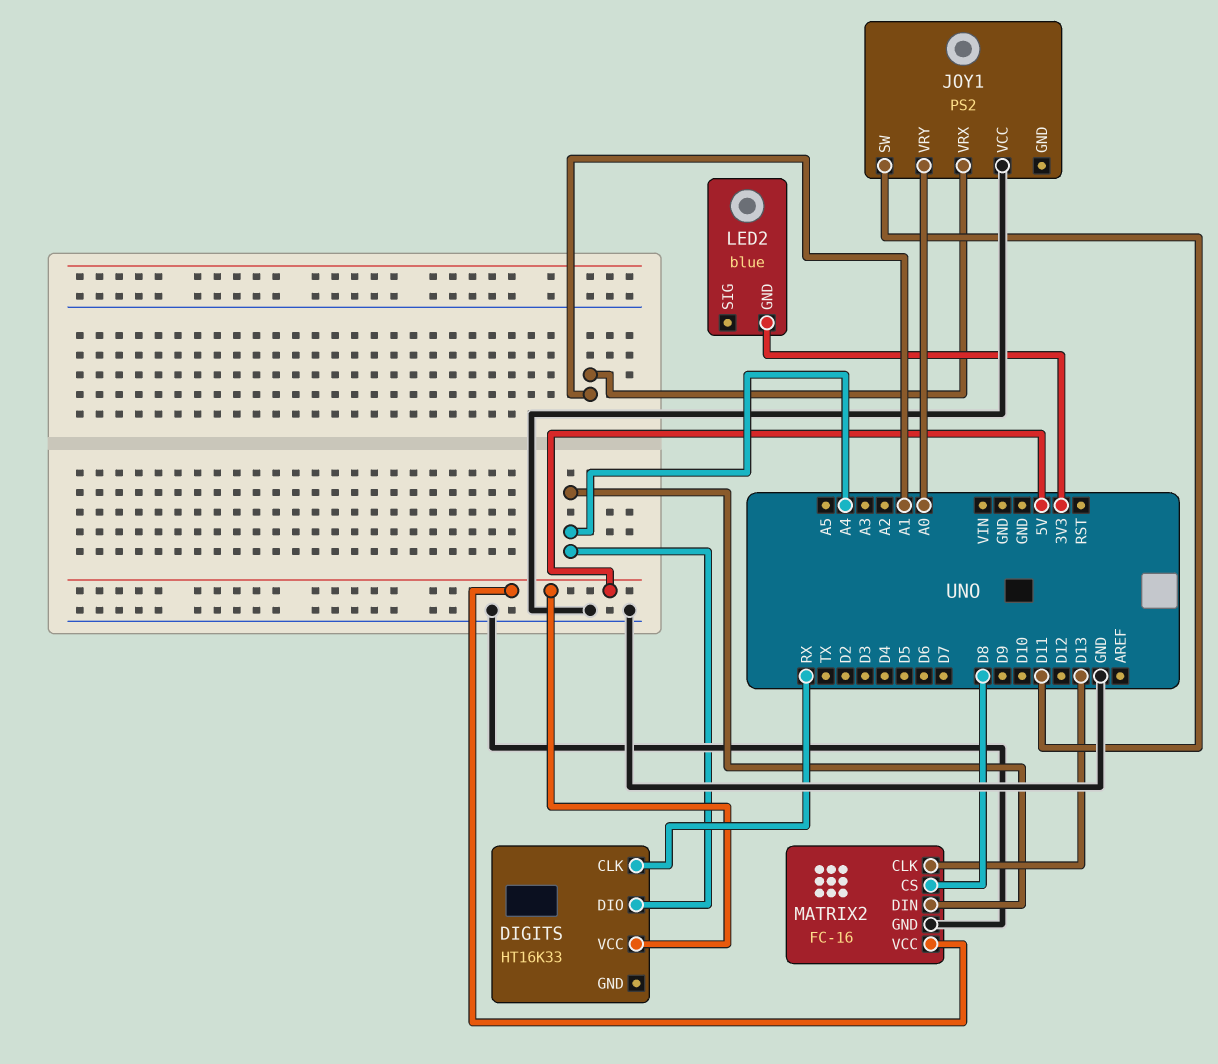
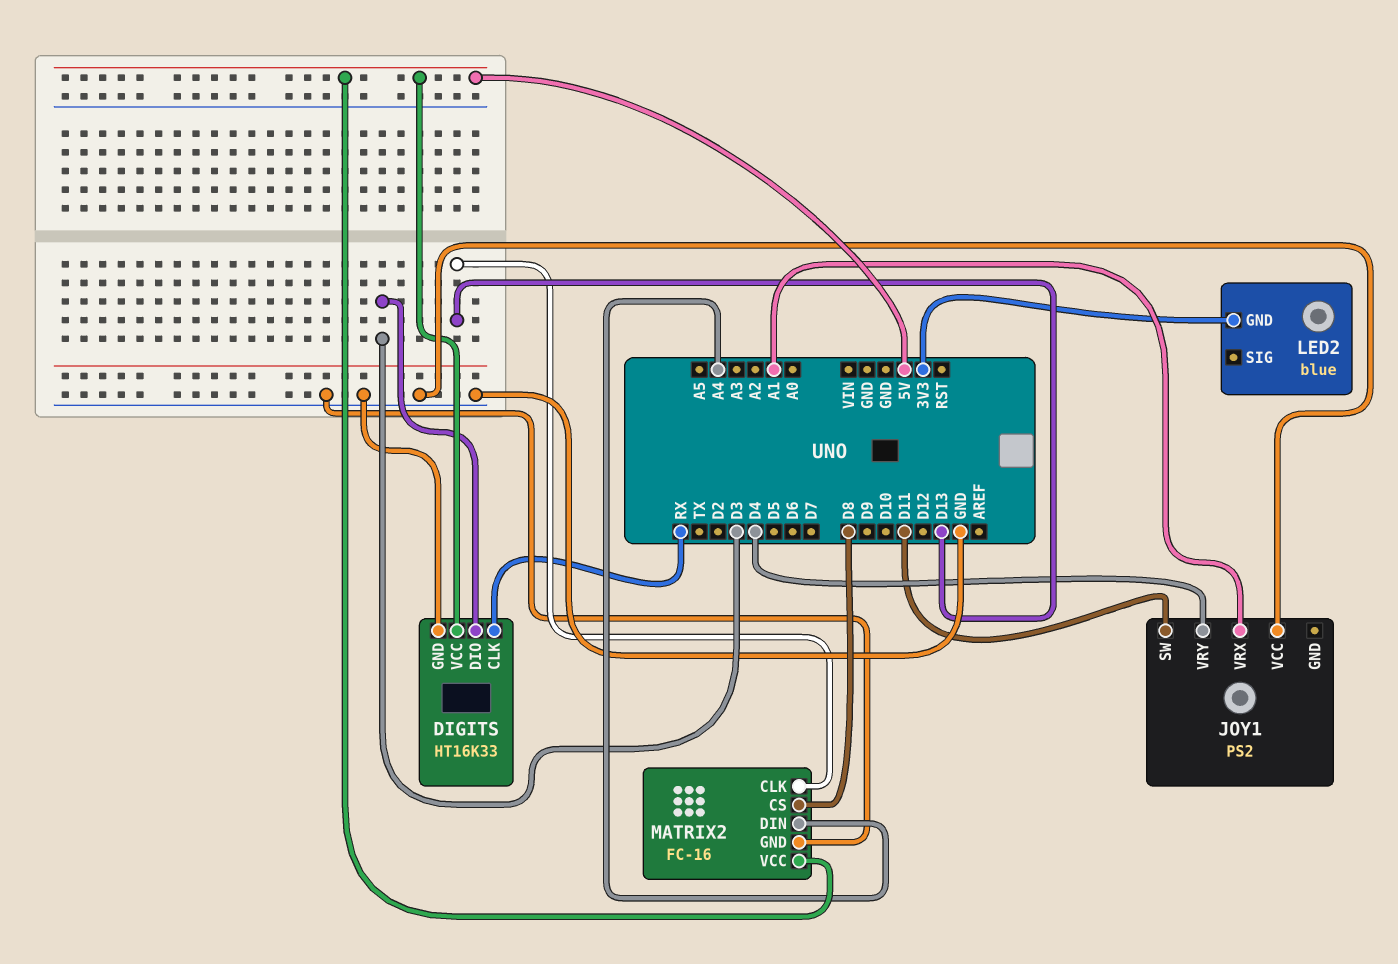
DIGITS pin DIO: A4 -> D3
DIGITS pin GND: none -> GND
JOY1 pin VRY: A0 -> D4

